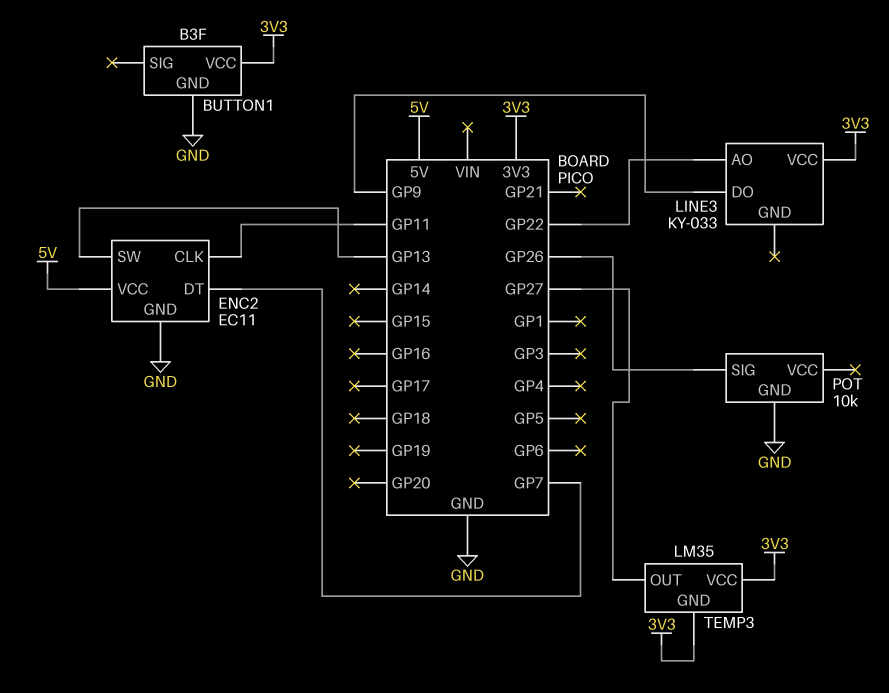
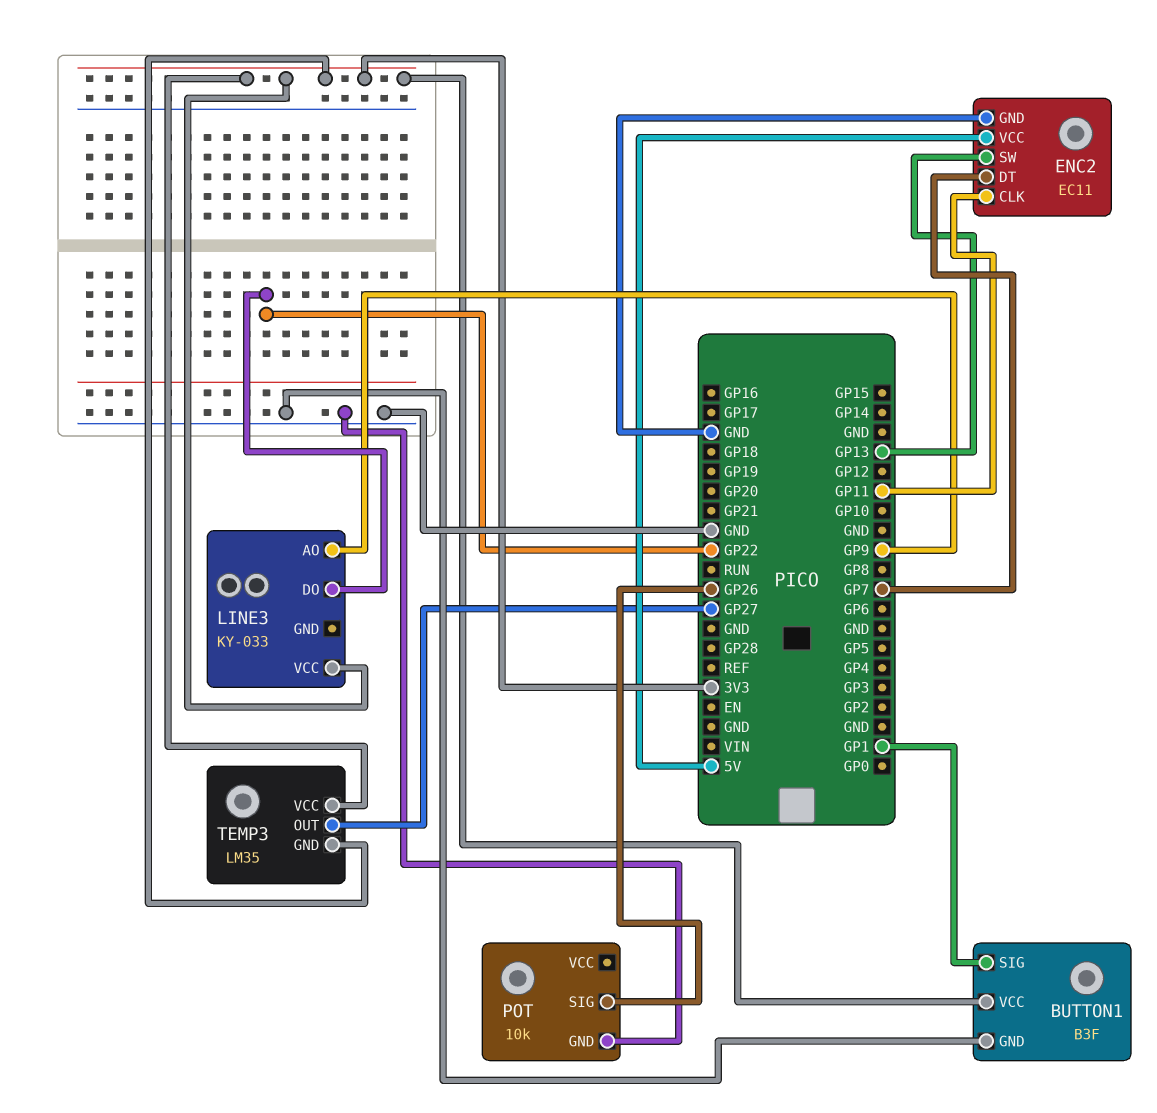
BUTTON1 pin SIG: none -> GP1
LINE3 pin AO: GP22 -> GP9
LINE3 pin DO: GP9 -> GP22

